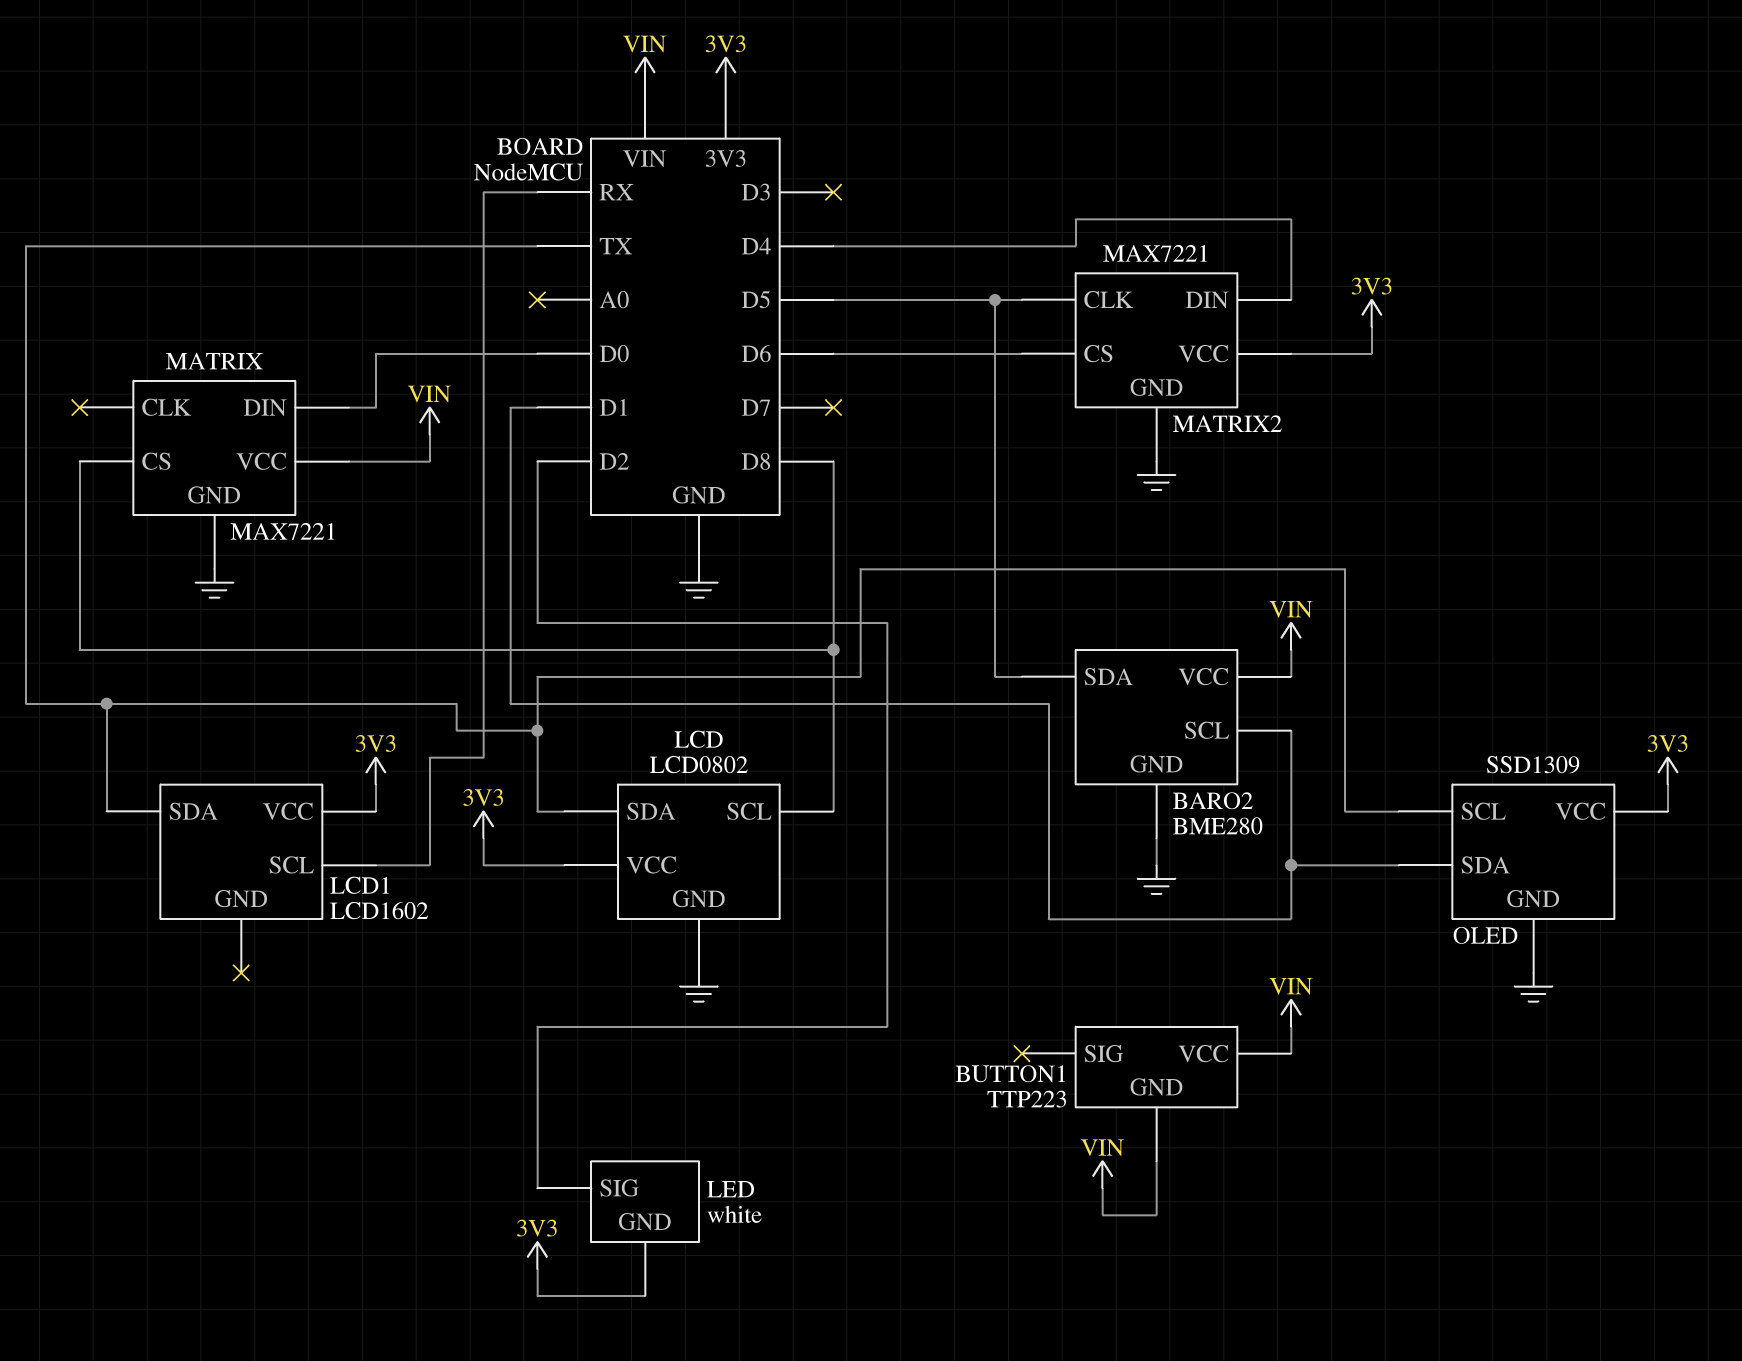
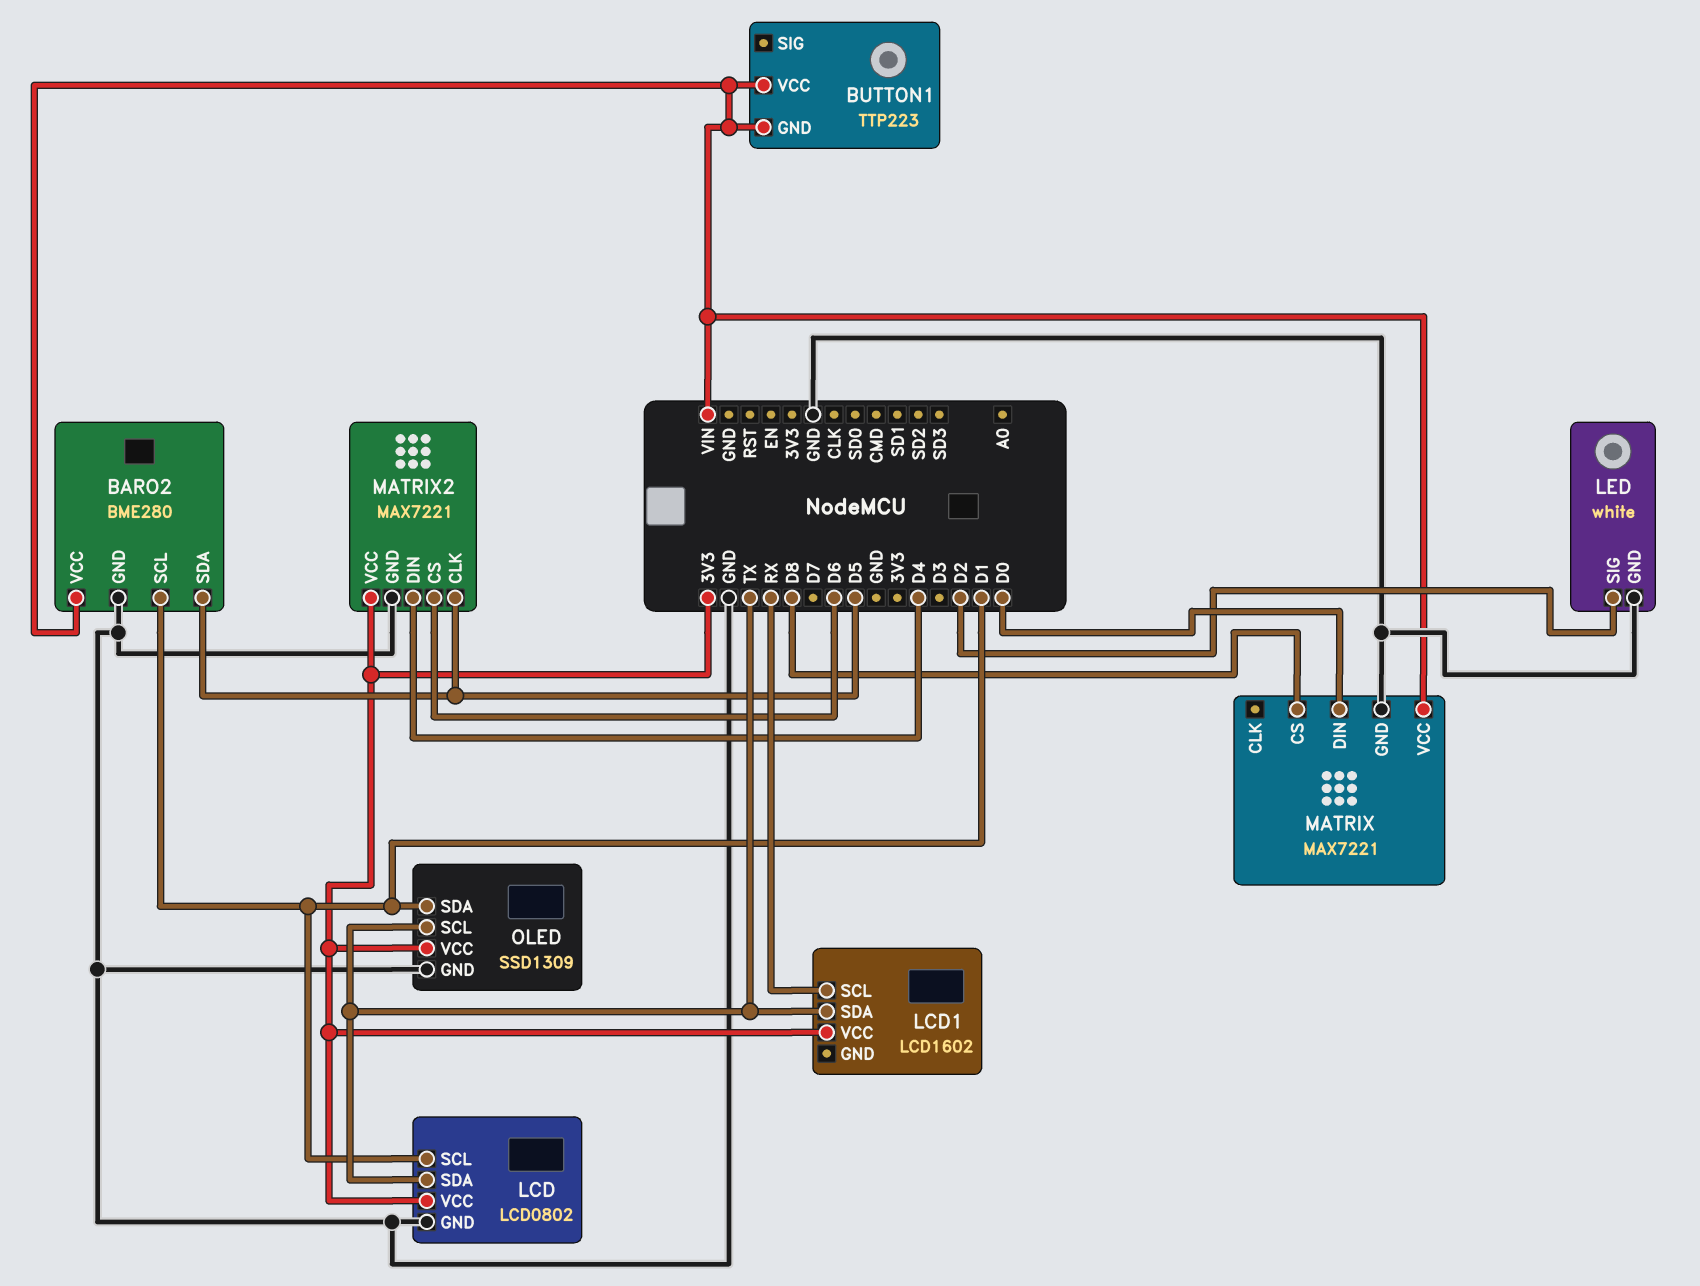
LCD pin SCL: D8 -> D1
LED pin GND: 3V3 -> GND

